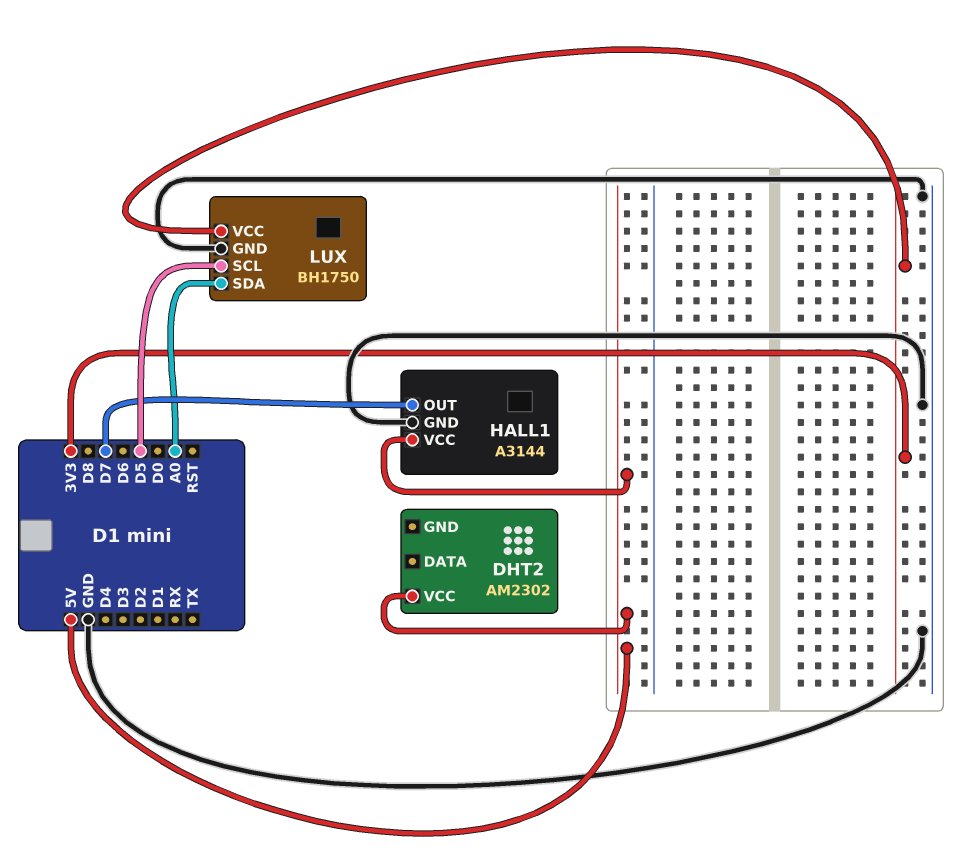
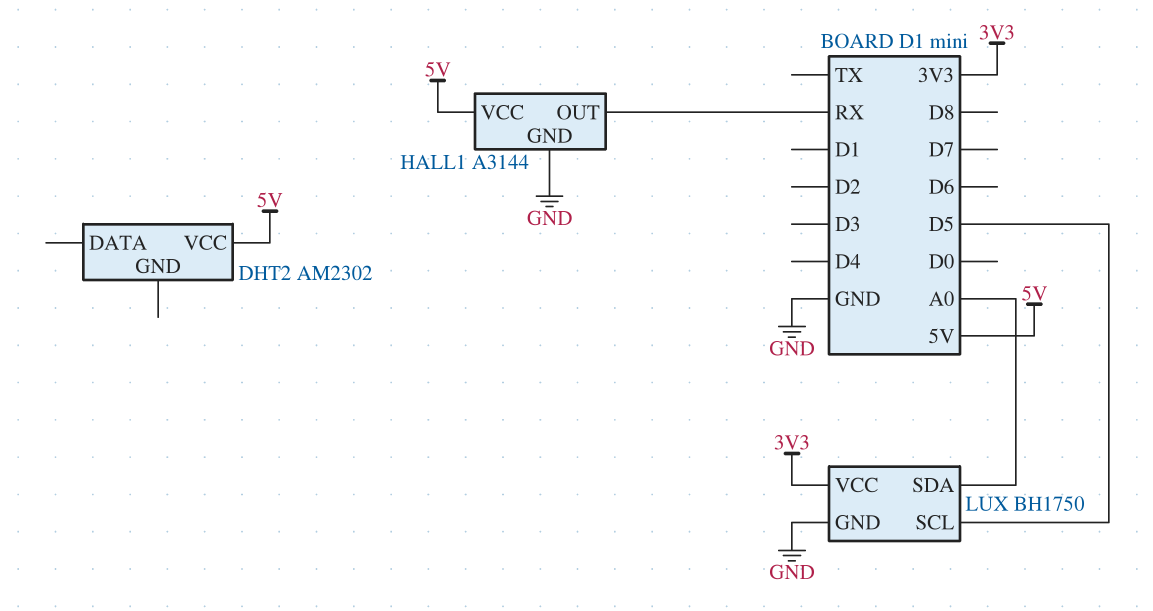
HALL1 pin OUT: D7 -> RX

